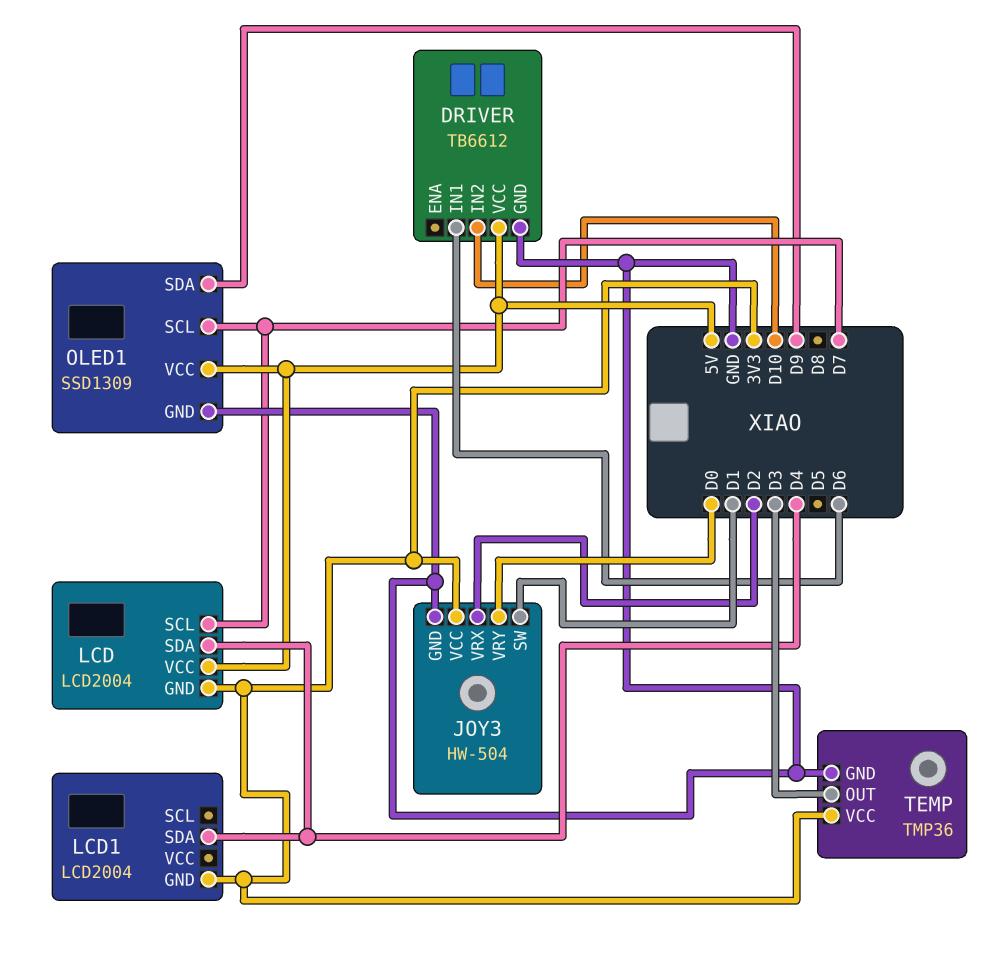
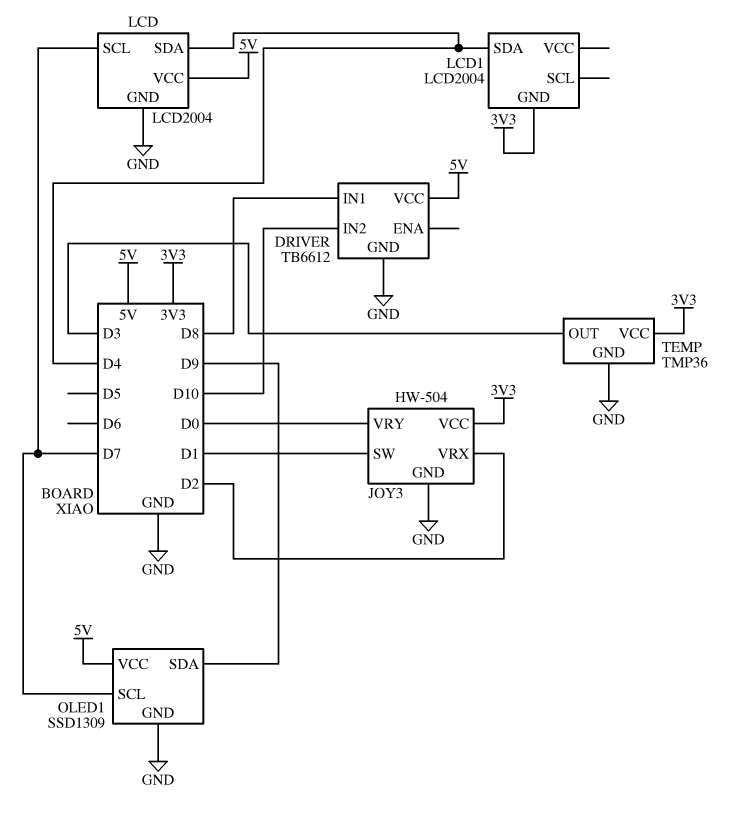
DRIVER pin IN1: D6 -> D8
LCD pin GND: 3V3 -> GND

